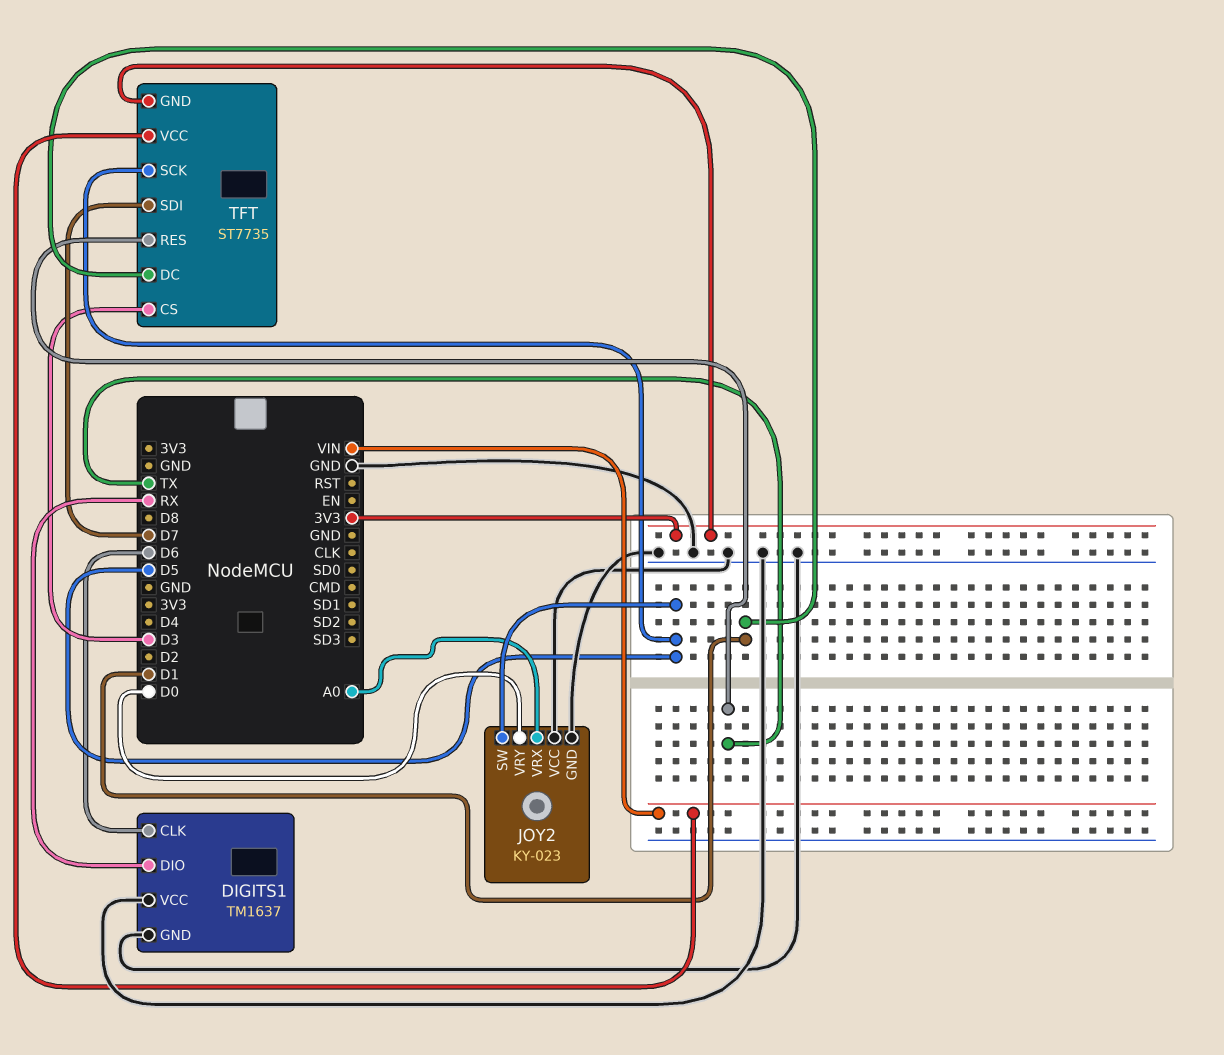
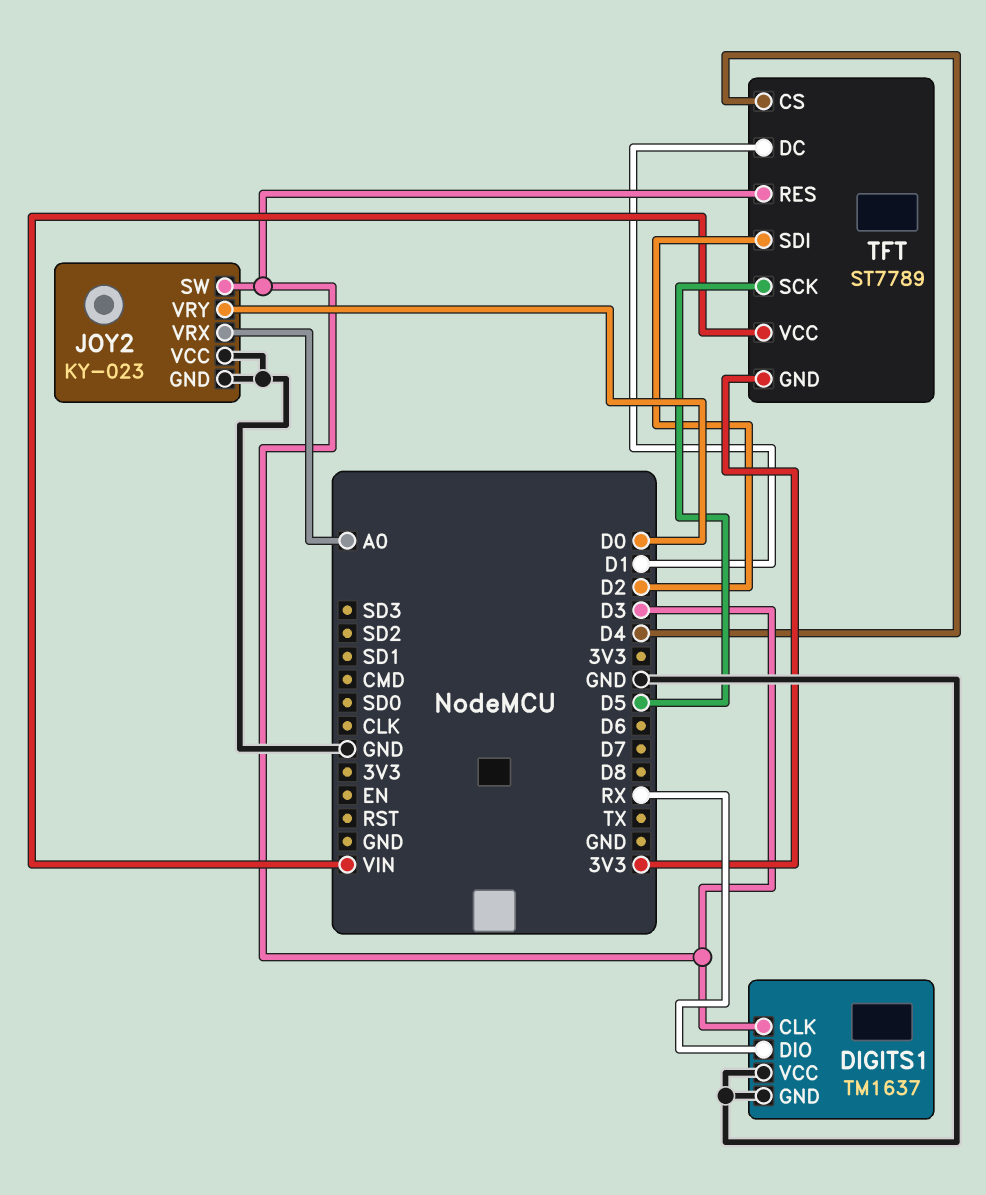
DIGITS1 pin CLK: D6 -> D3
JOY2 pin SW: D5 -> D3
TFT: ST7735 -> ST7789
TFT pin CS: D3 -> D4
TFT pin RES: TX -> D3
TFT pin SDI: D7 -> D2

